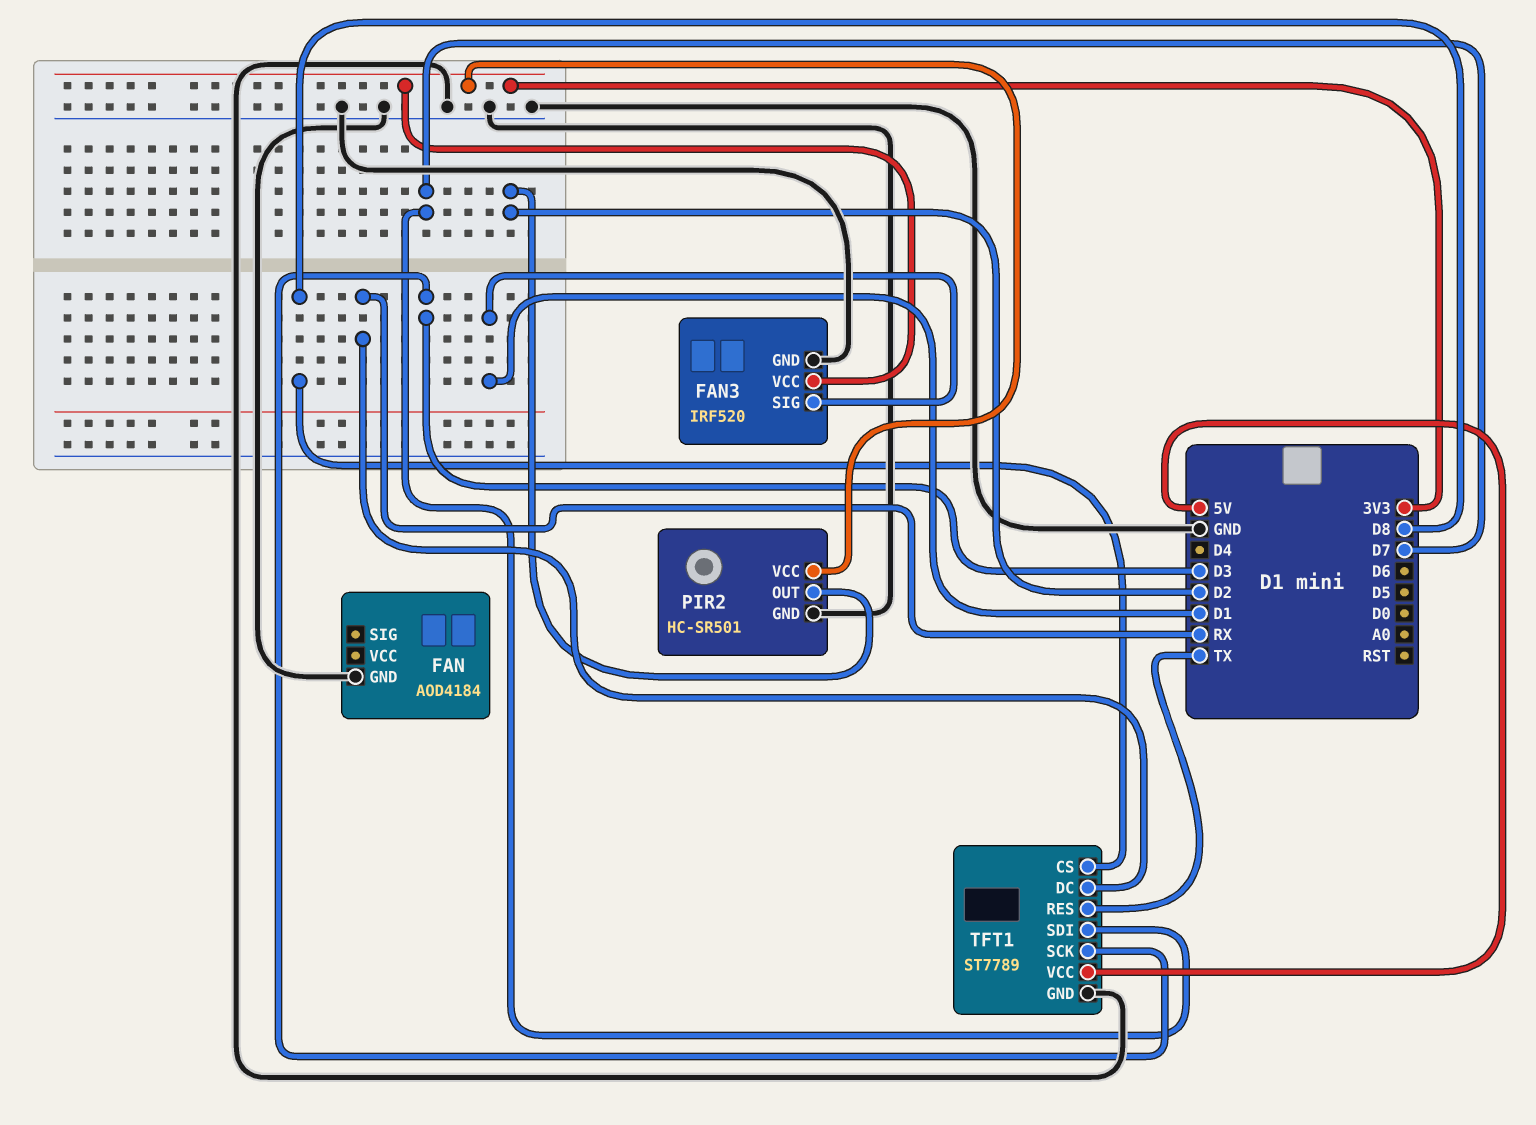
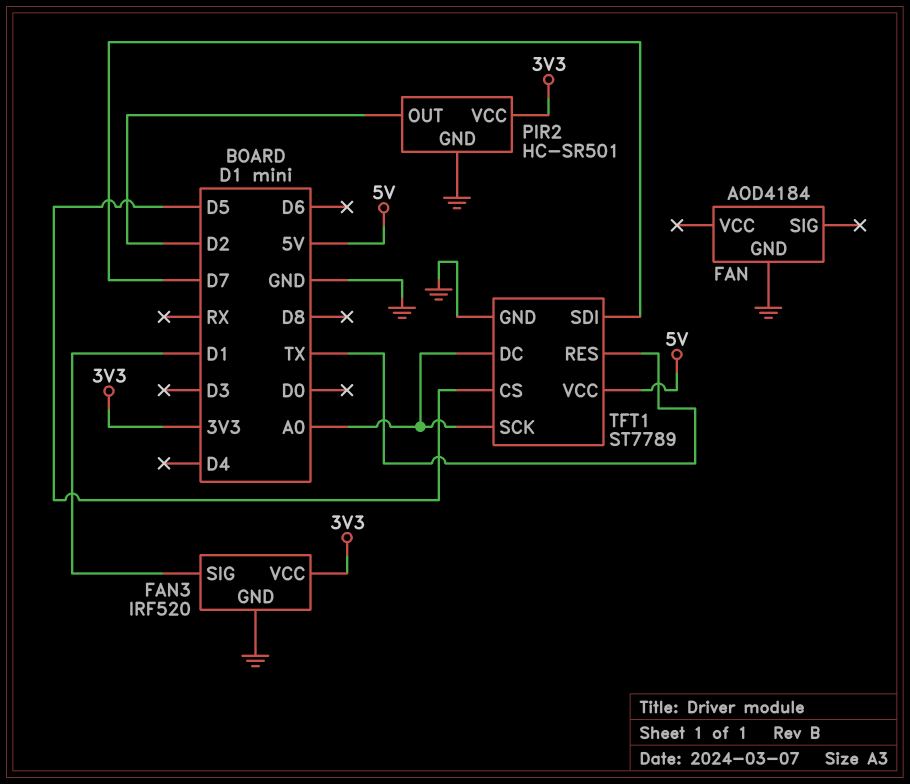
TFT1 pin CS: D8 -> D5
TFT1 pin DC: RX -> A0
TFT1 pin SCK: D3 -> A0

